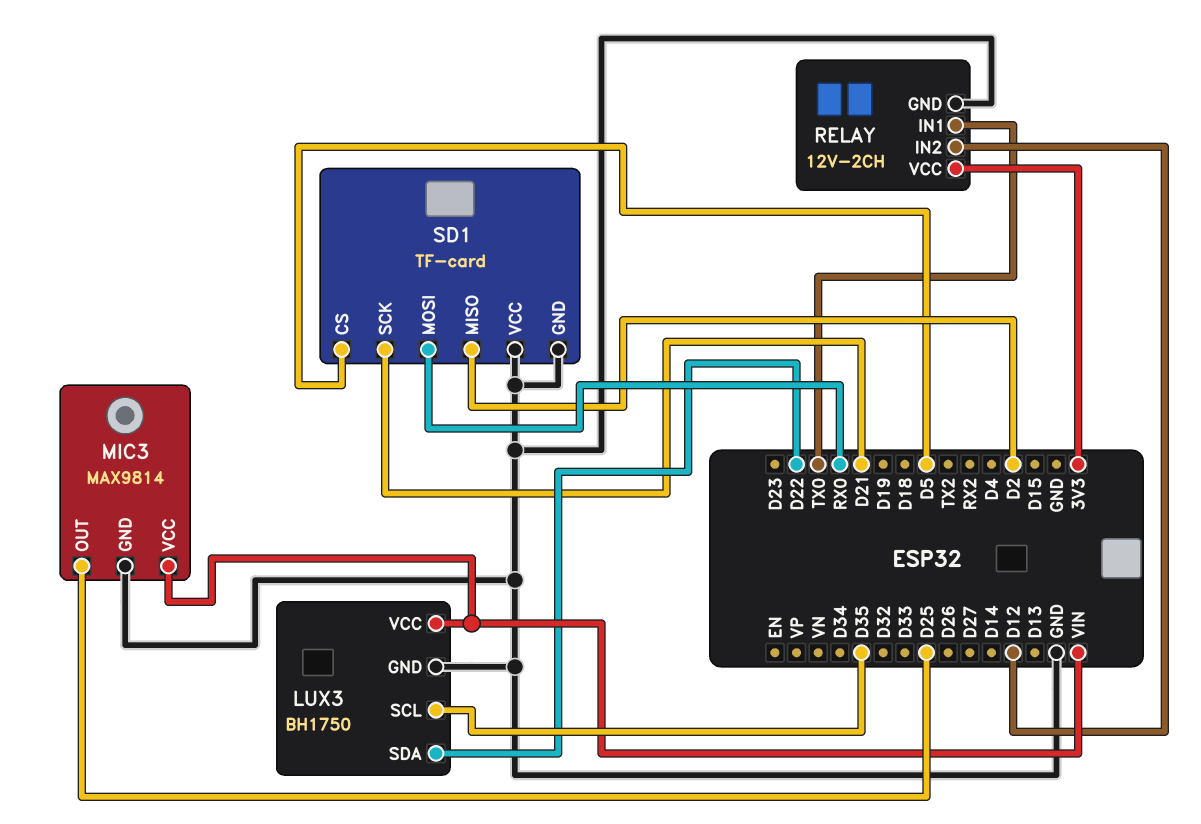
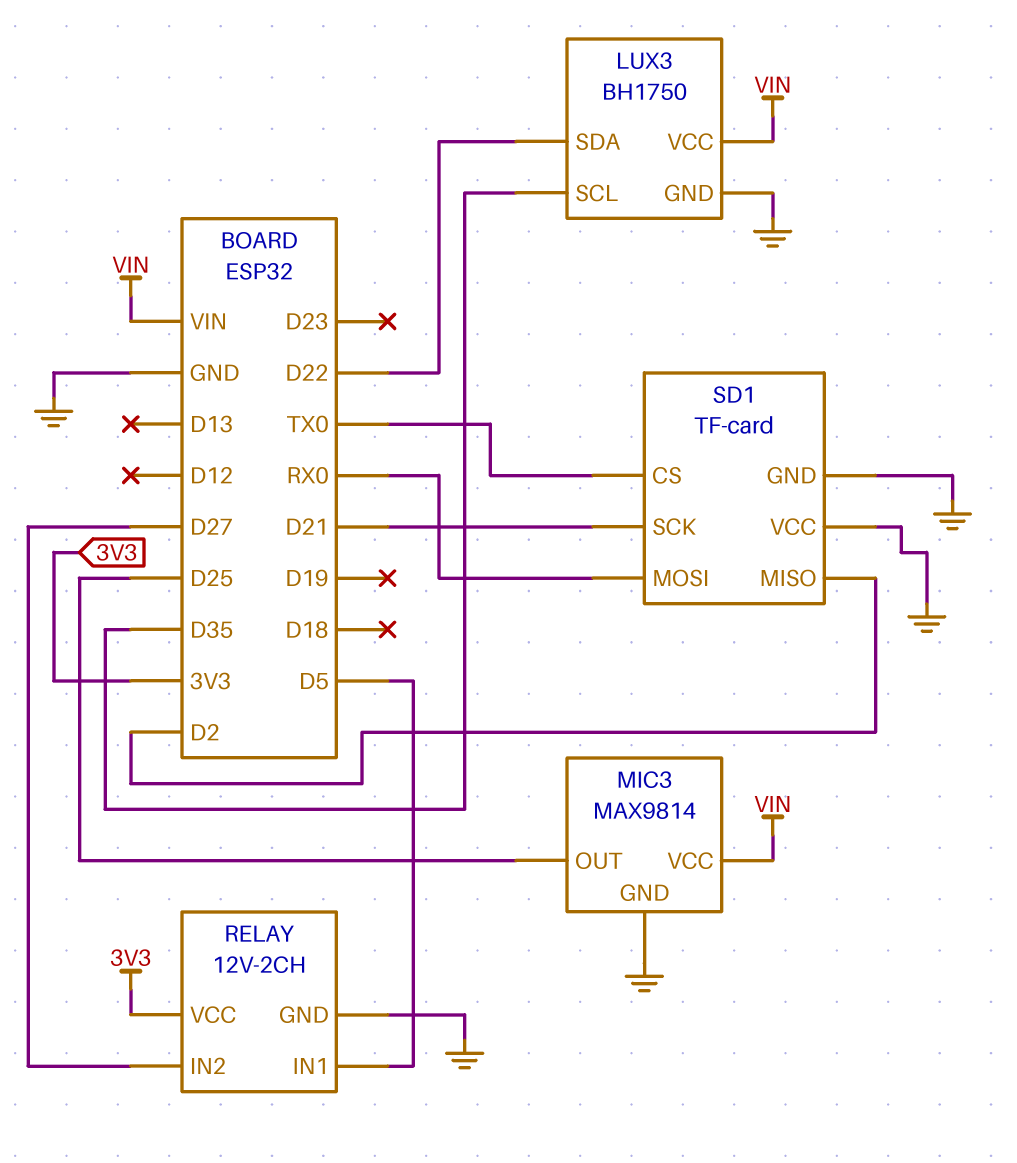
RELAY pin IN1: TX0 -> D5
RELAY pin IN2: D12 -> D27
SD1 pin CS: D5 -> TX0

